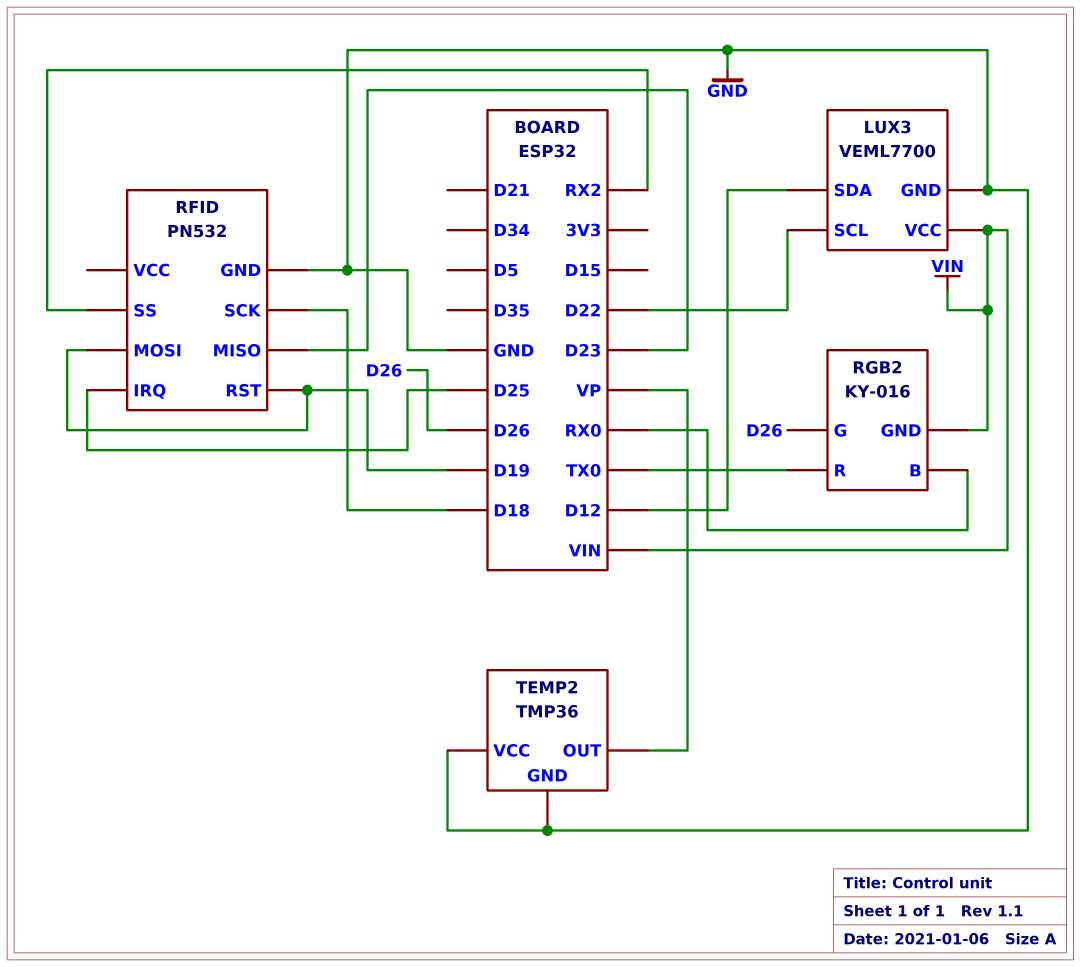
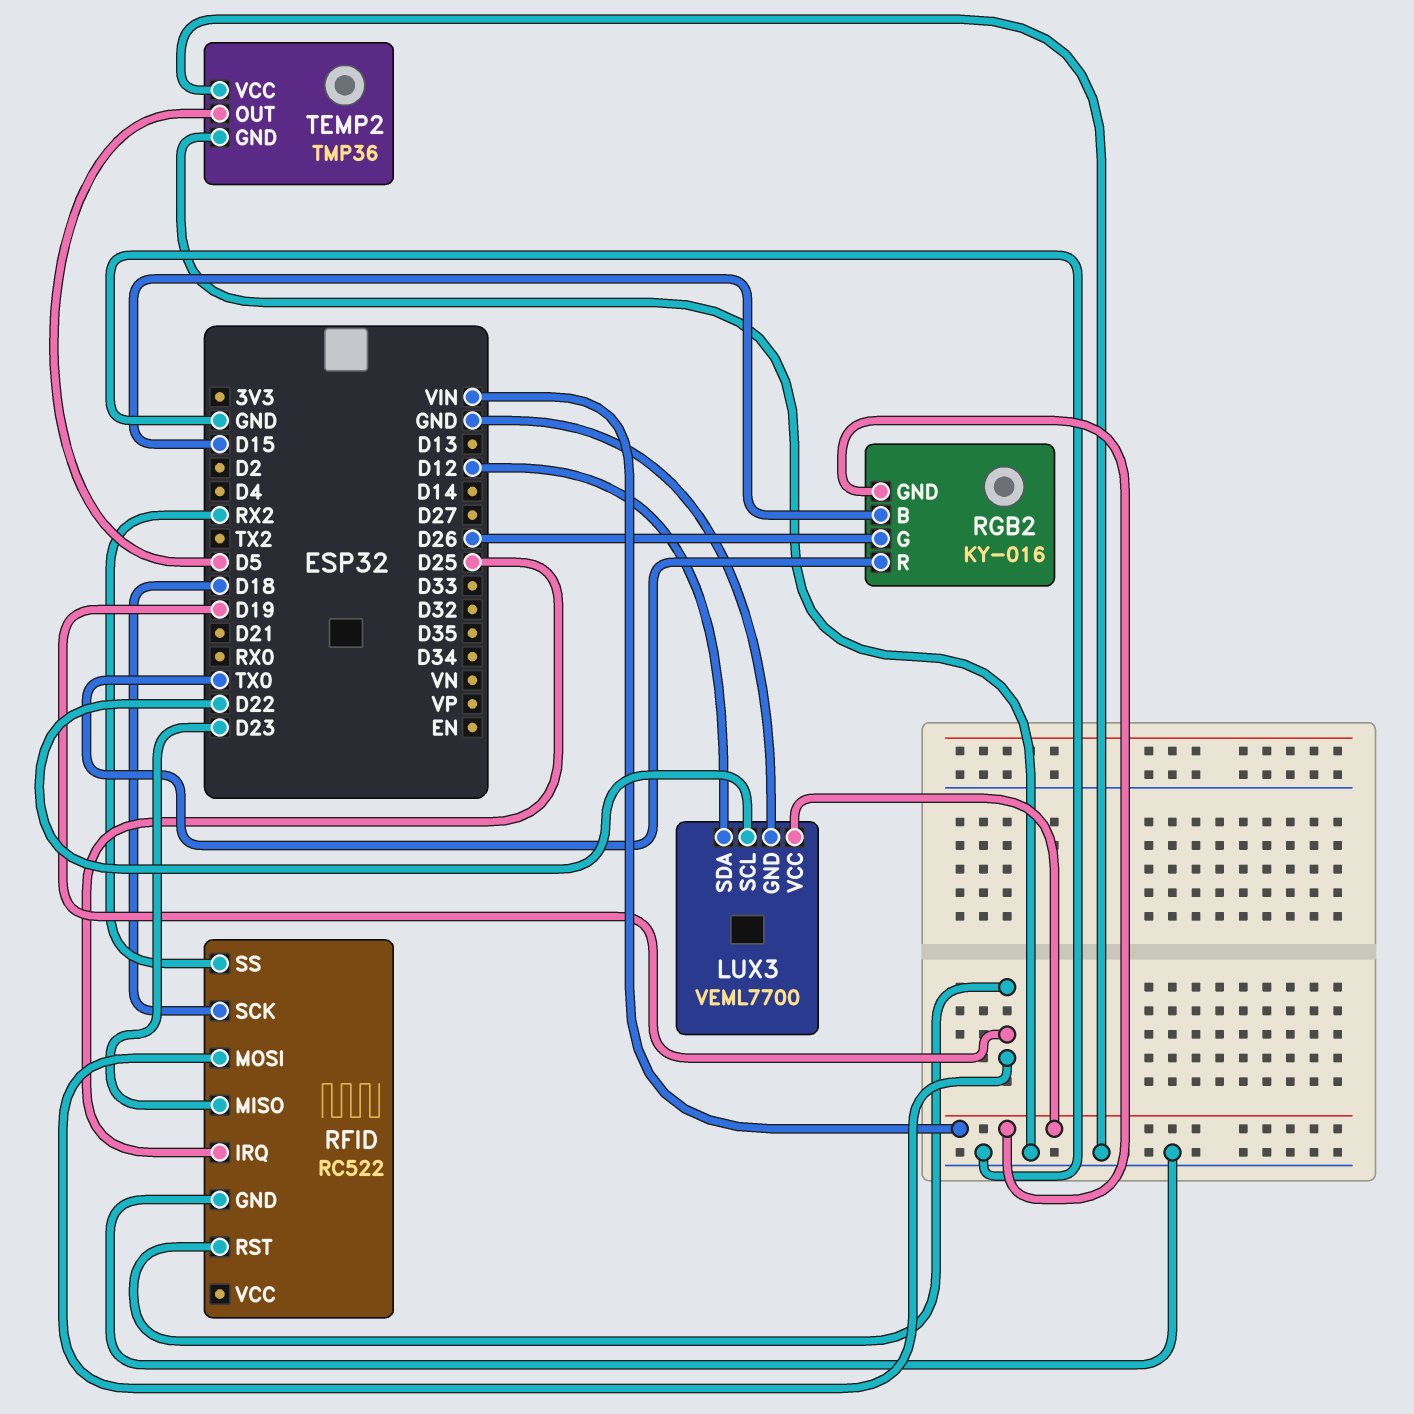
RFID: PN532 -> RC522
RGB2 pin B: RX0 -> D15
TEMP2 pin OUT: VP -> D5

